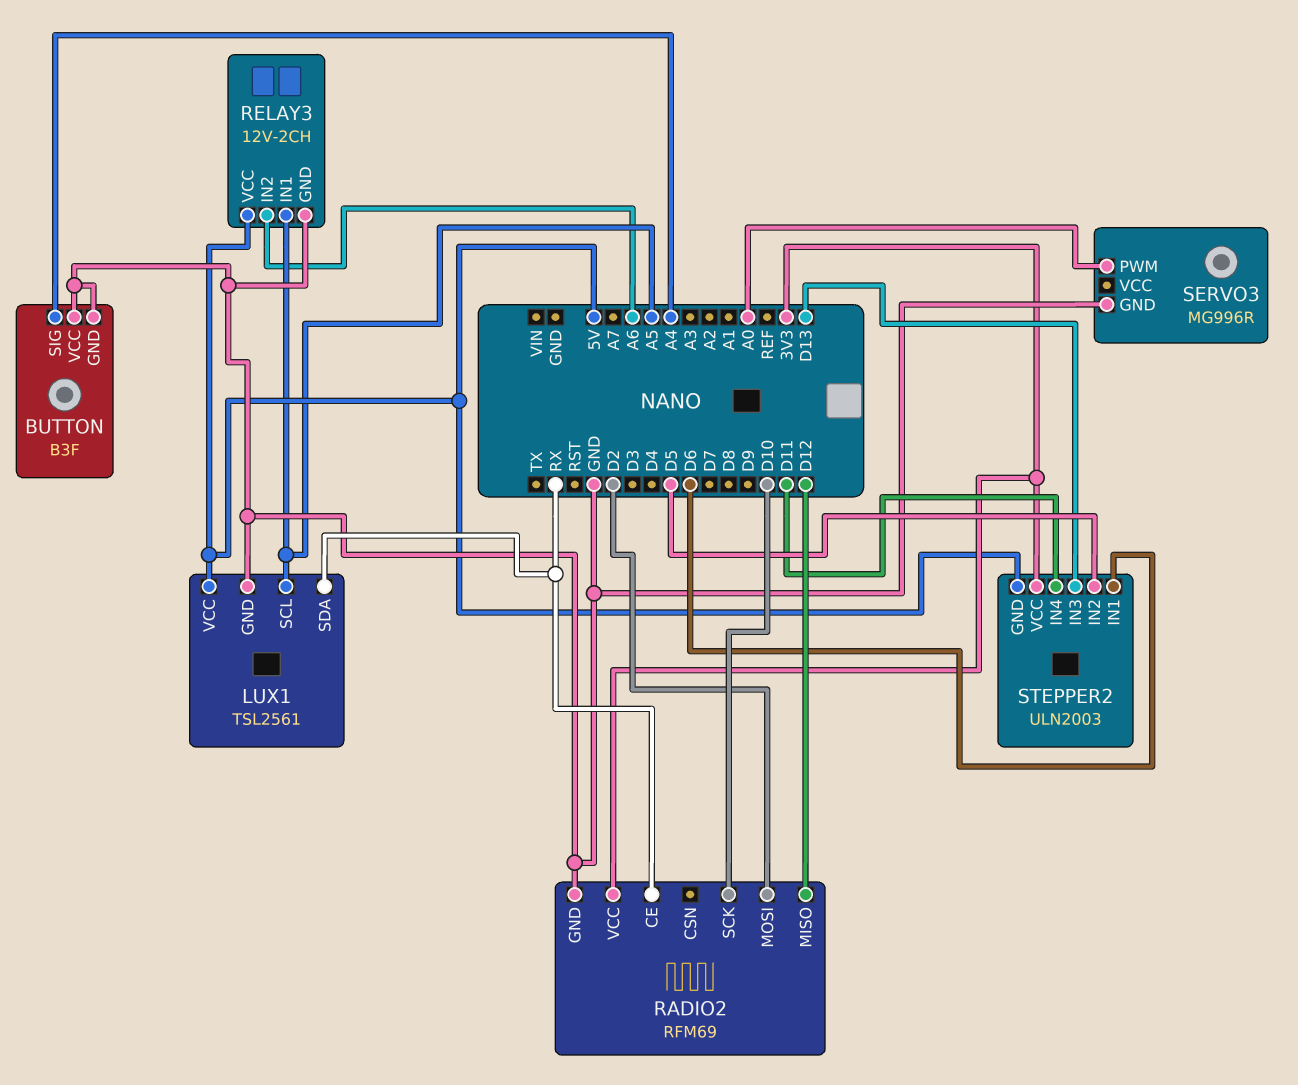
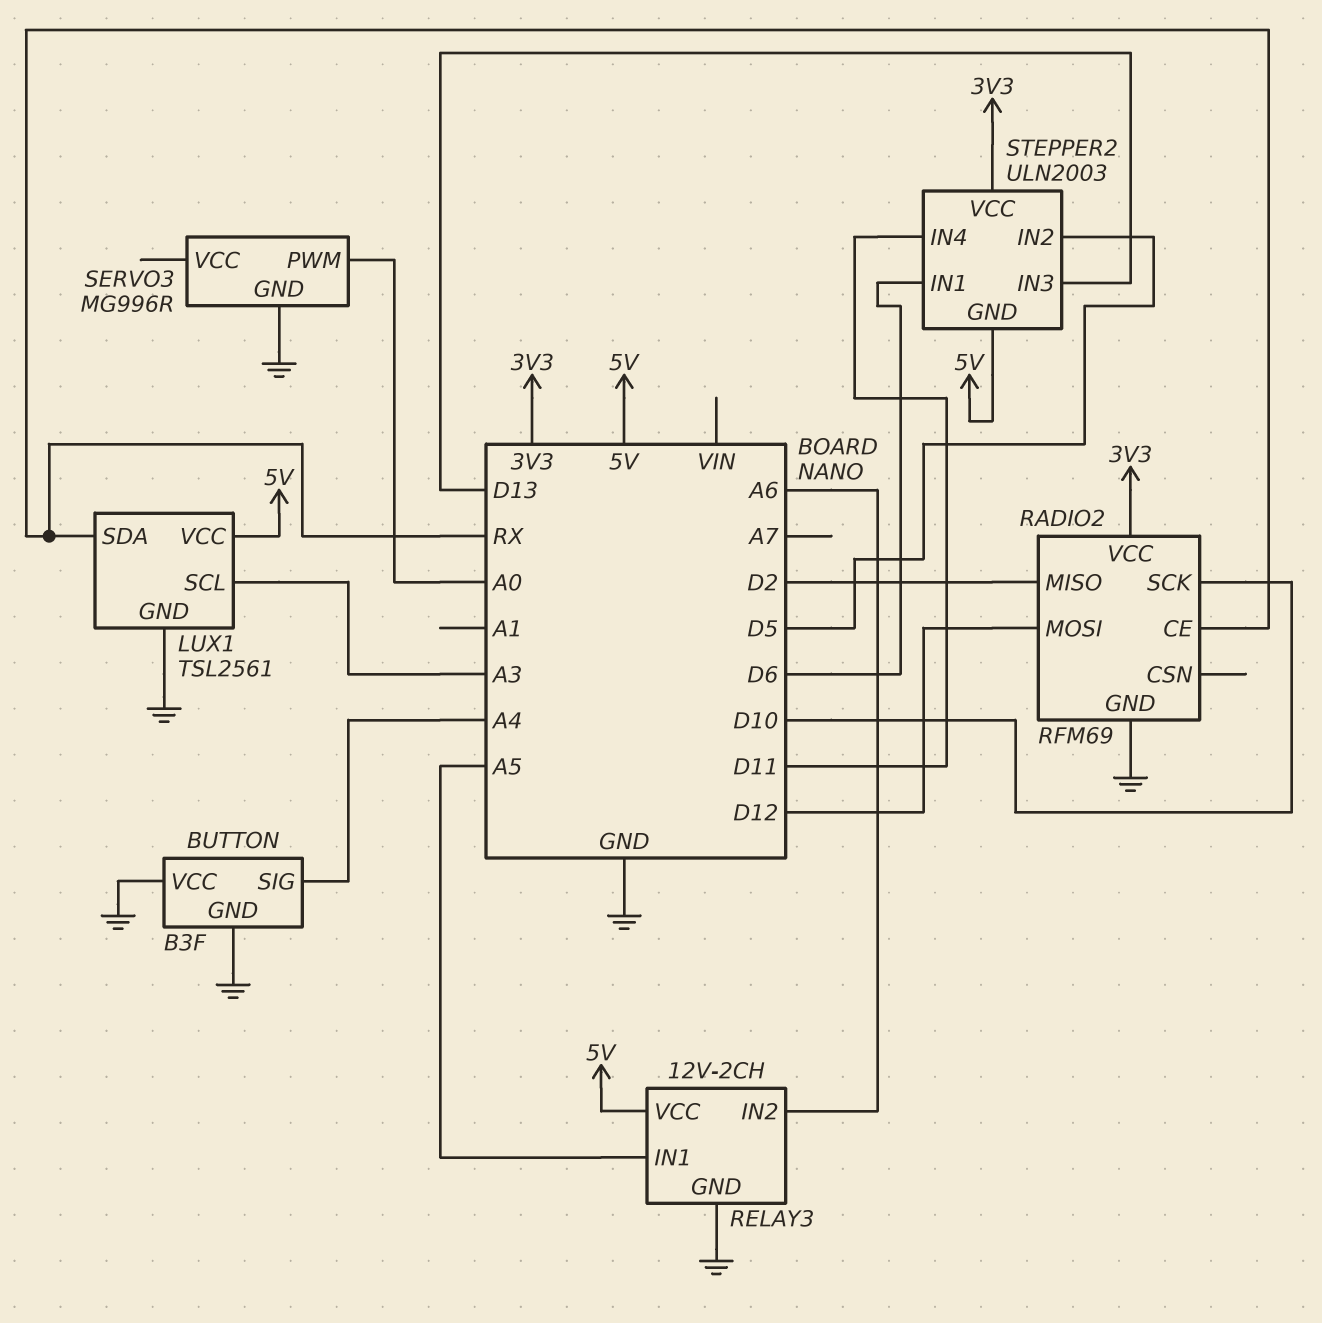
LUX1 pin SCL: A5 -> A3
RADIO2 pin MISO: D12 -> D2
RADIO2 pin MOSI: D2 -> D12

